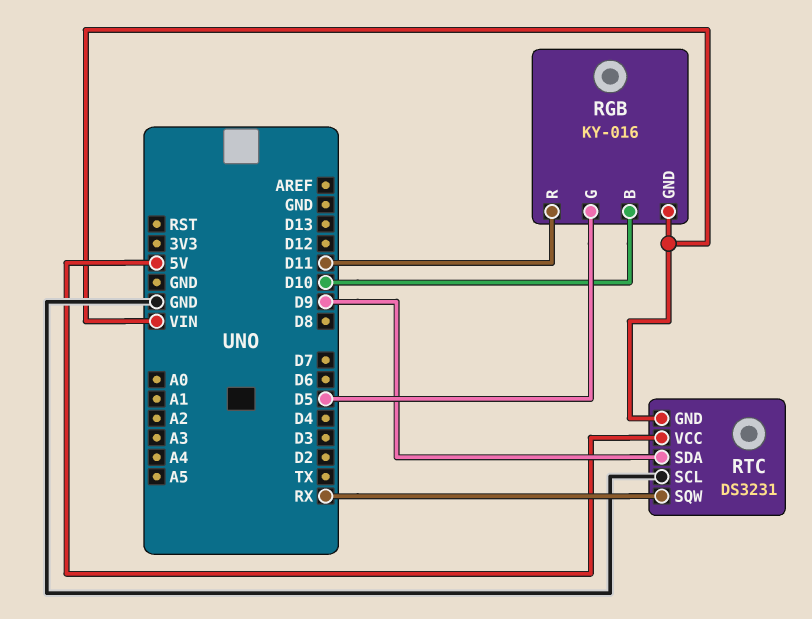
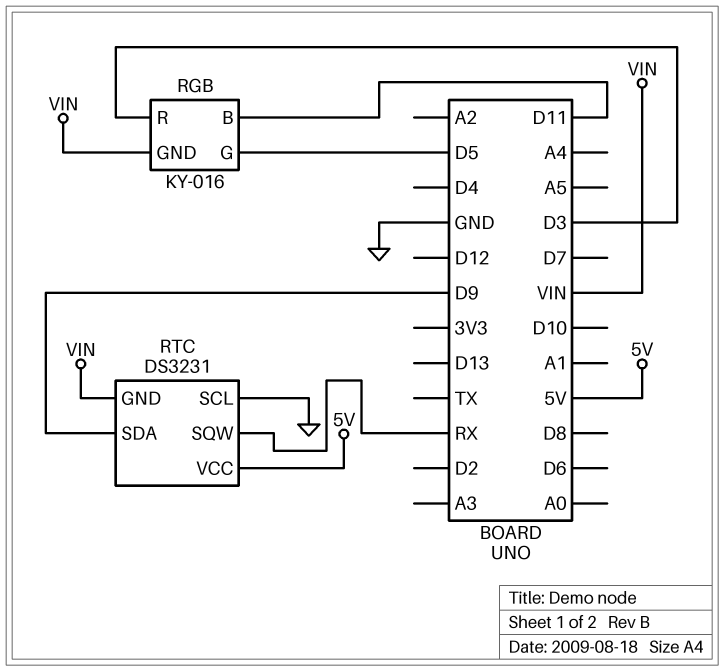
RGB pin B: D10 -> D11
RGB pin R: D11 -> D3

